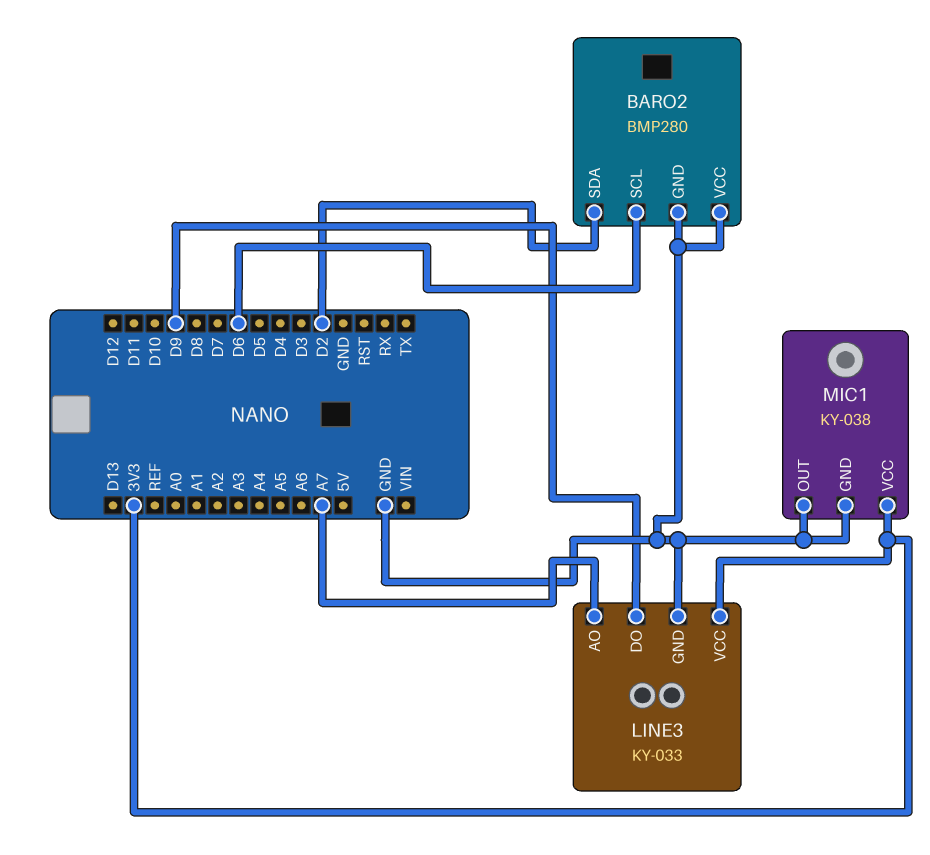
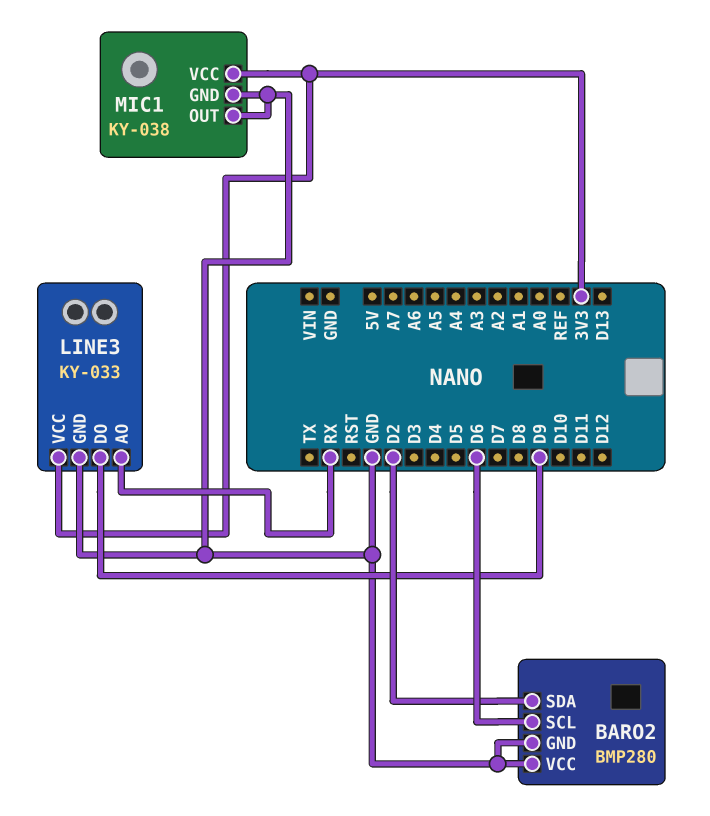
LINE3 pin AO: A7 -> RX

